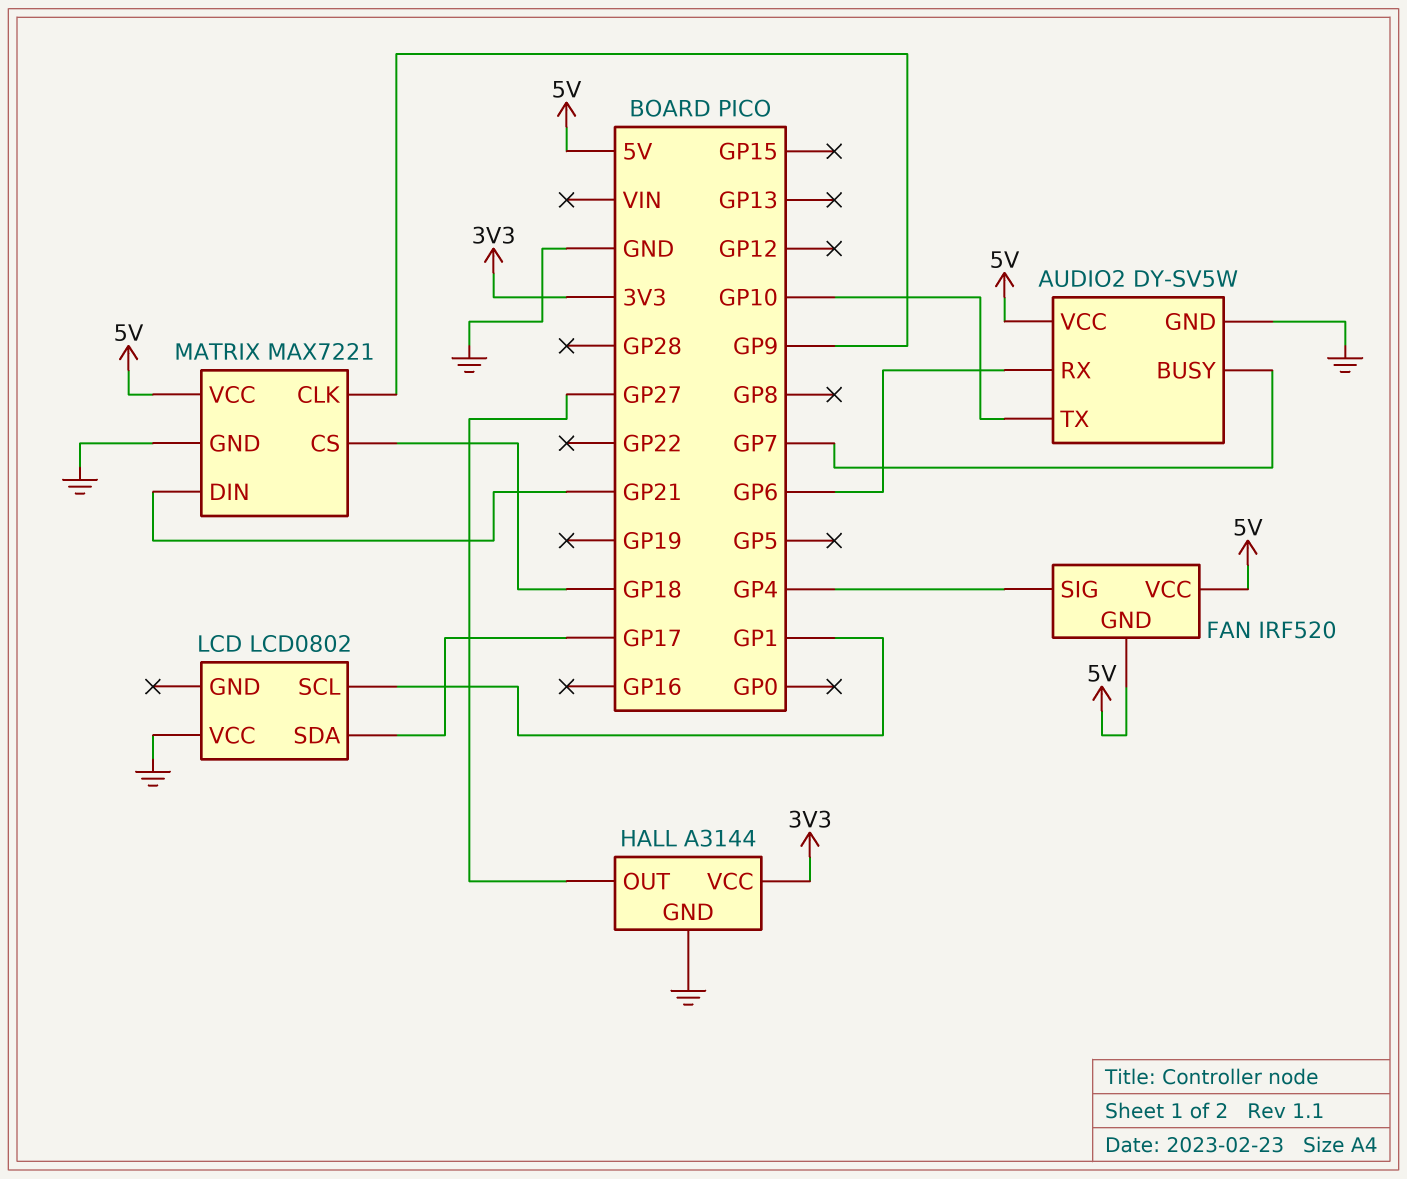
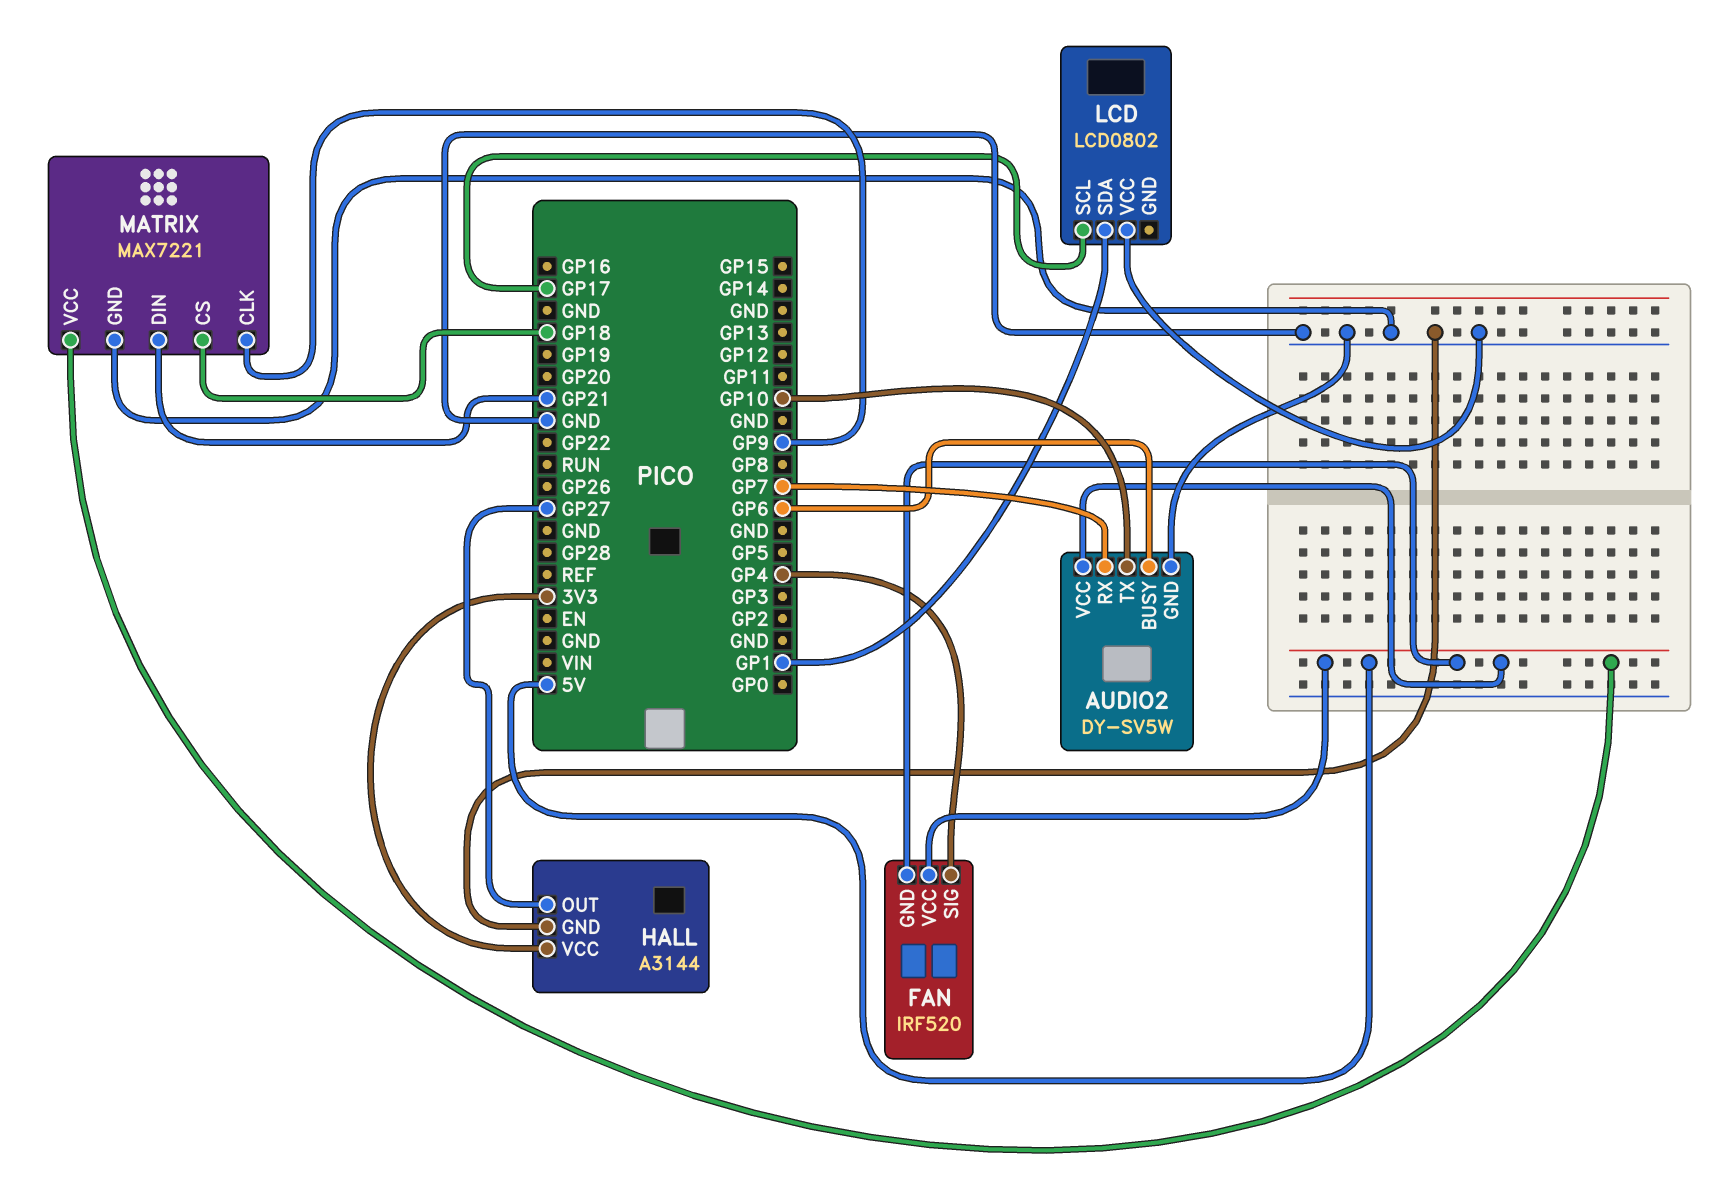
AUDIO2 pin BUSY: GP7 -> GP6
AUDIO2 pin RX: GP6 -> GP7
LCD pin SCL: GP1 -> GP17
LCD pin SDA: GP17 -> GP1

